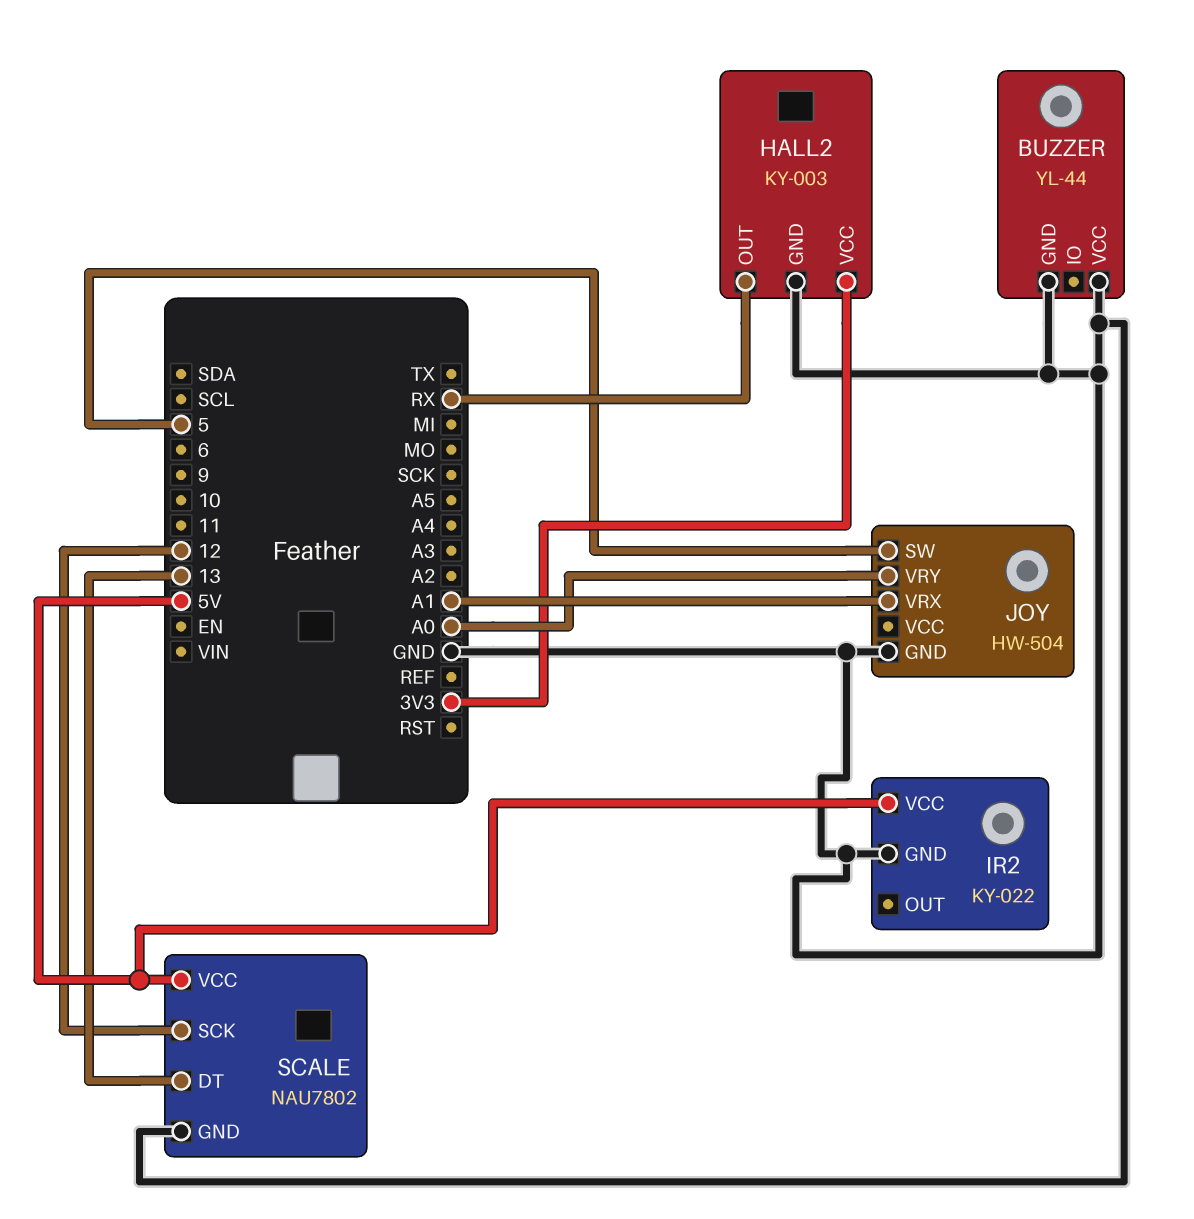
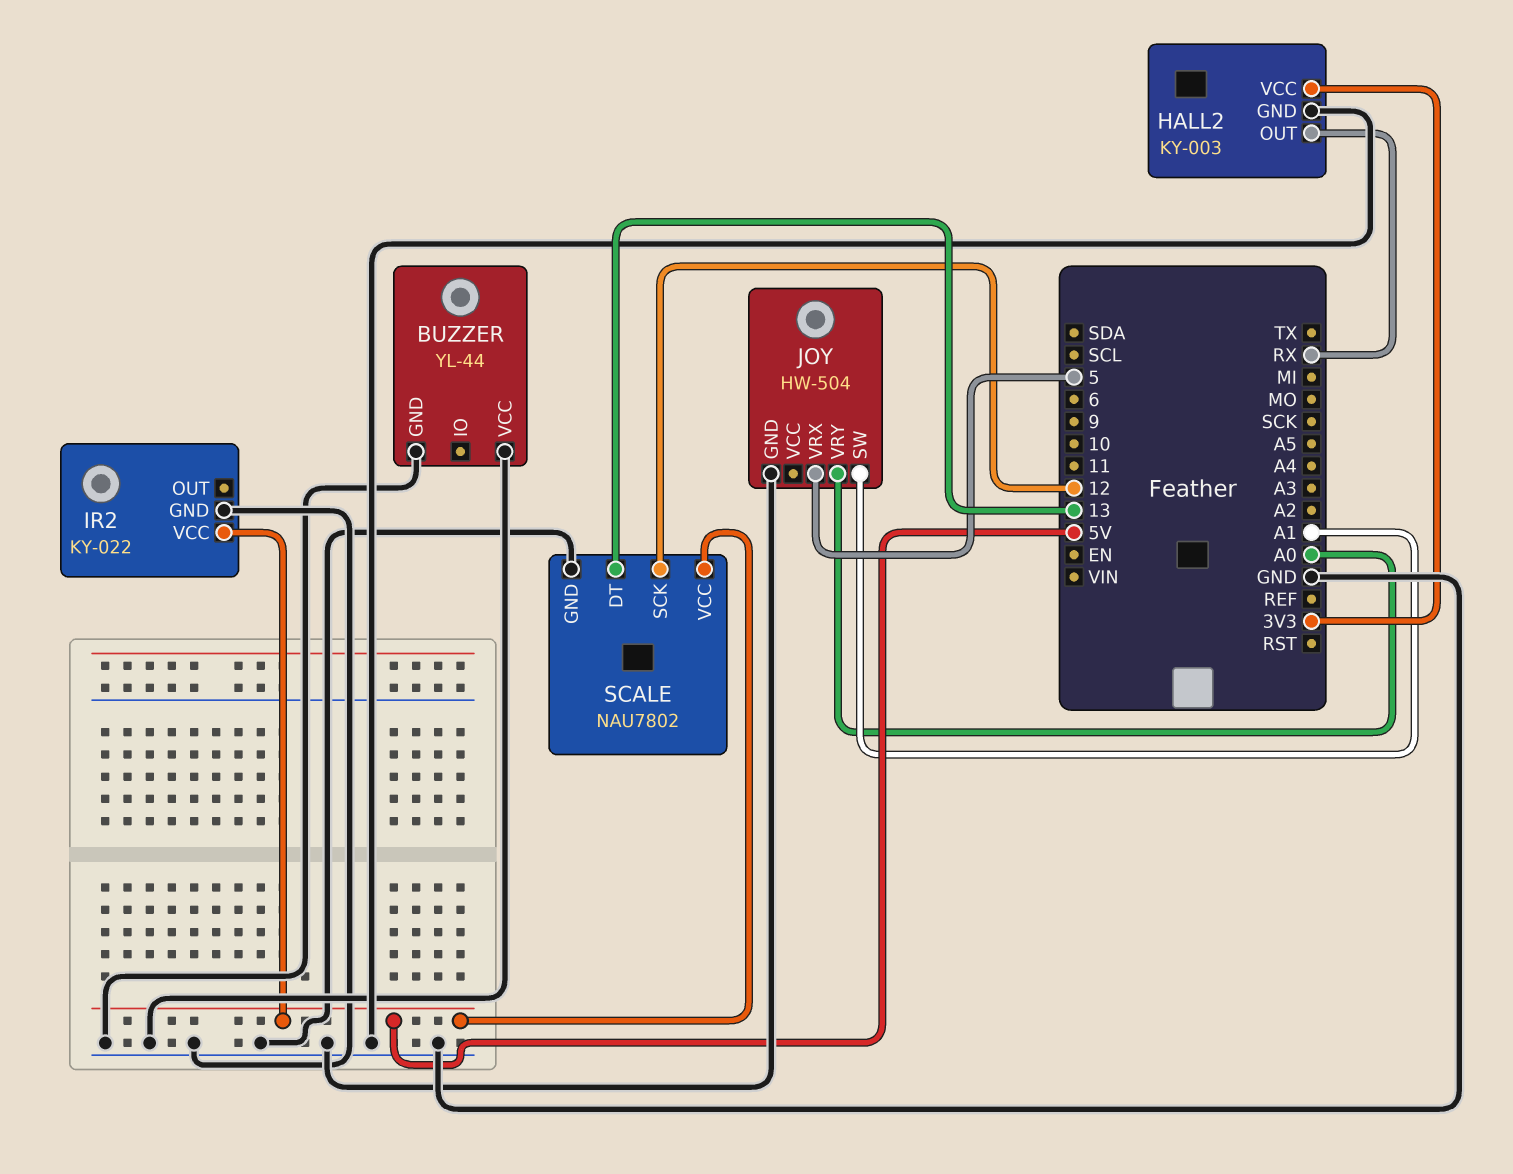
JOY pin SW: 5 -> A1
JOY pin VRX: A1 -> 5

